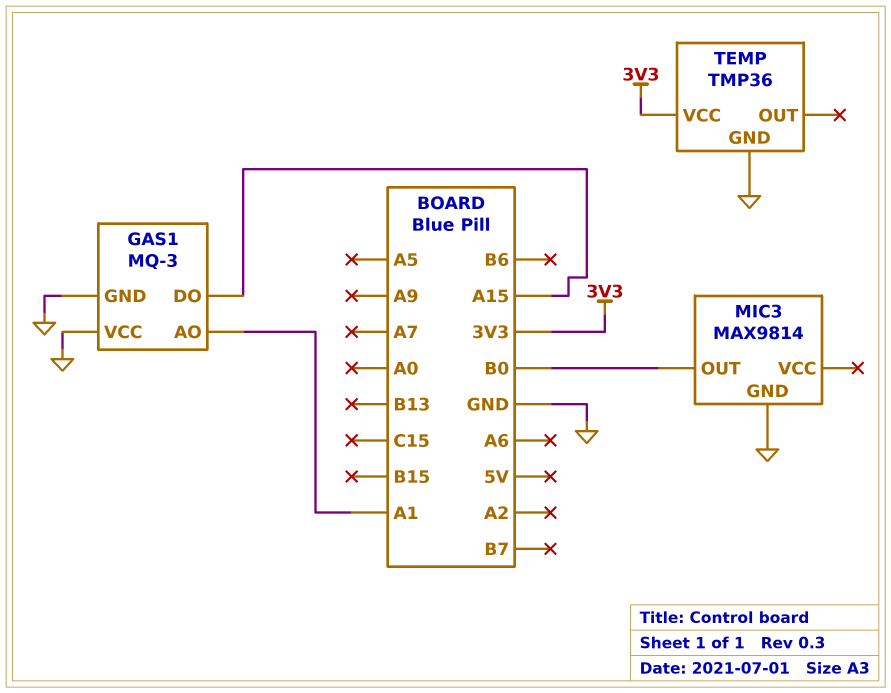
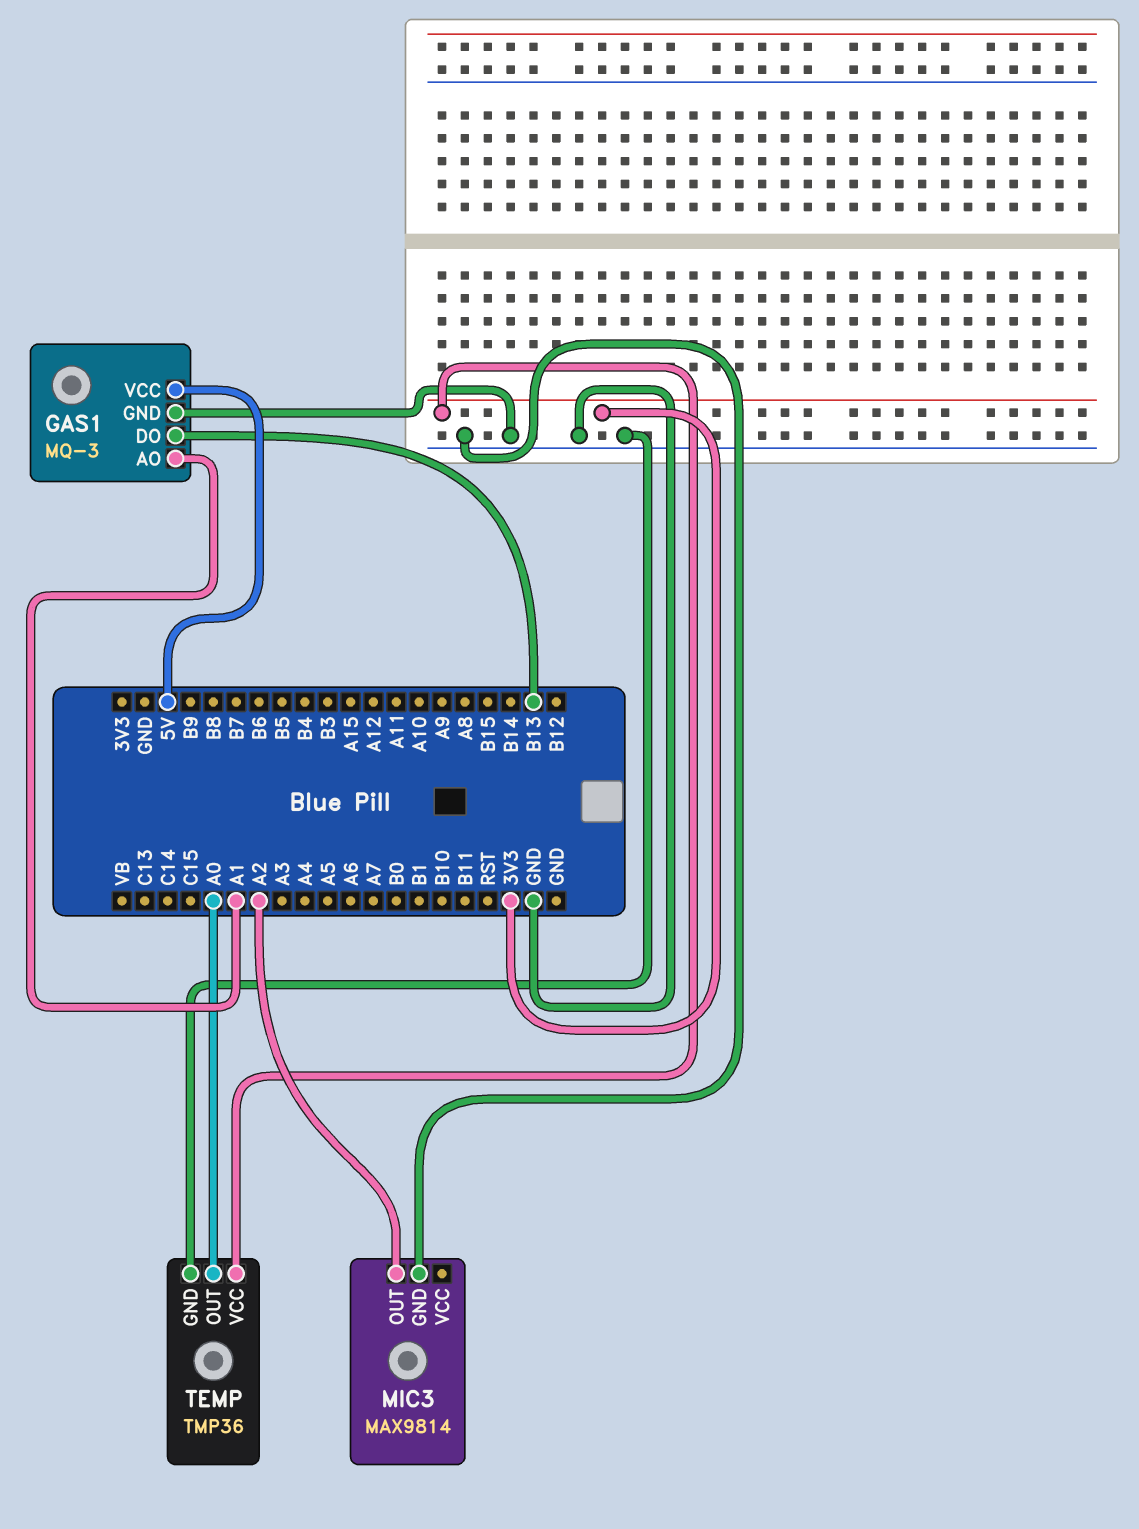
GAS1 pin DO: A15 -> B13
GAS1 pin VCC: GND -> 5V
MIC3 pin OUT: B0 -> A2
TEMP pin OUT: none -> A0

